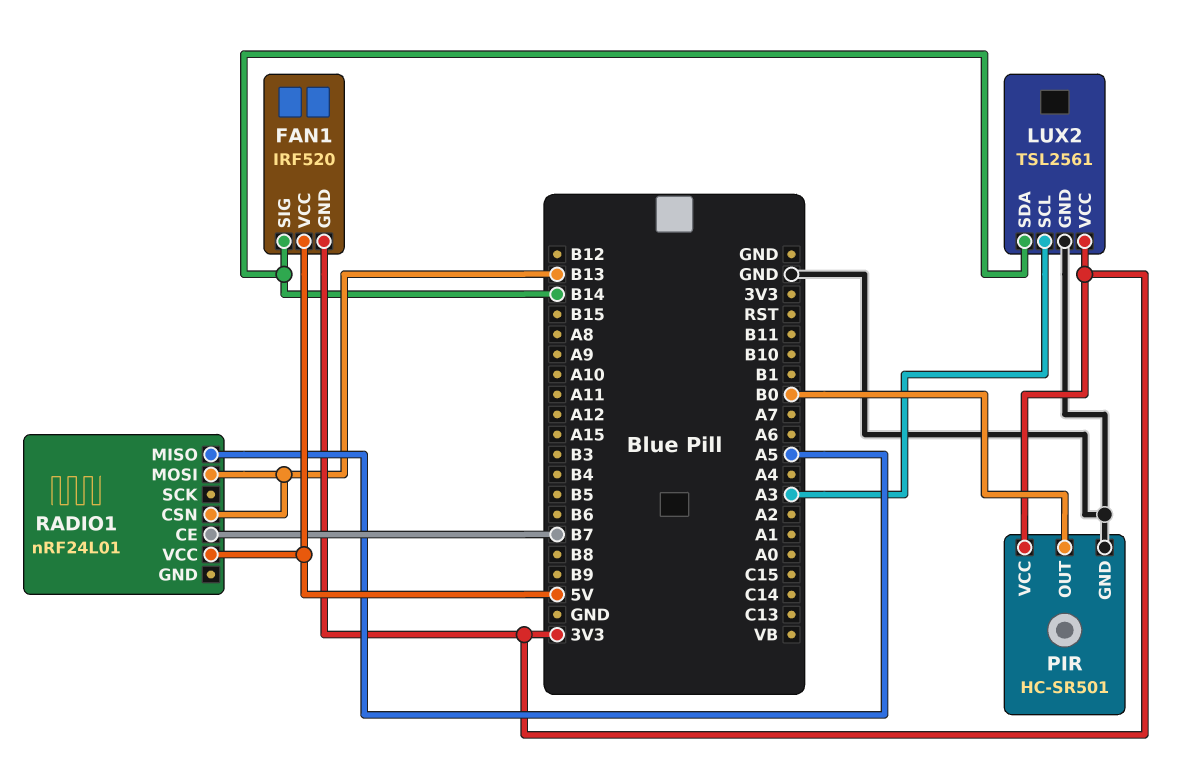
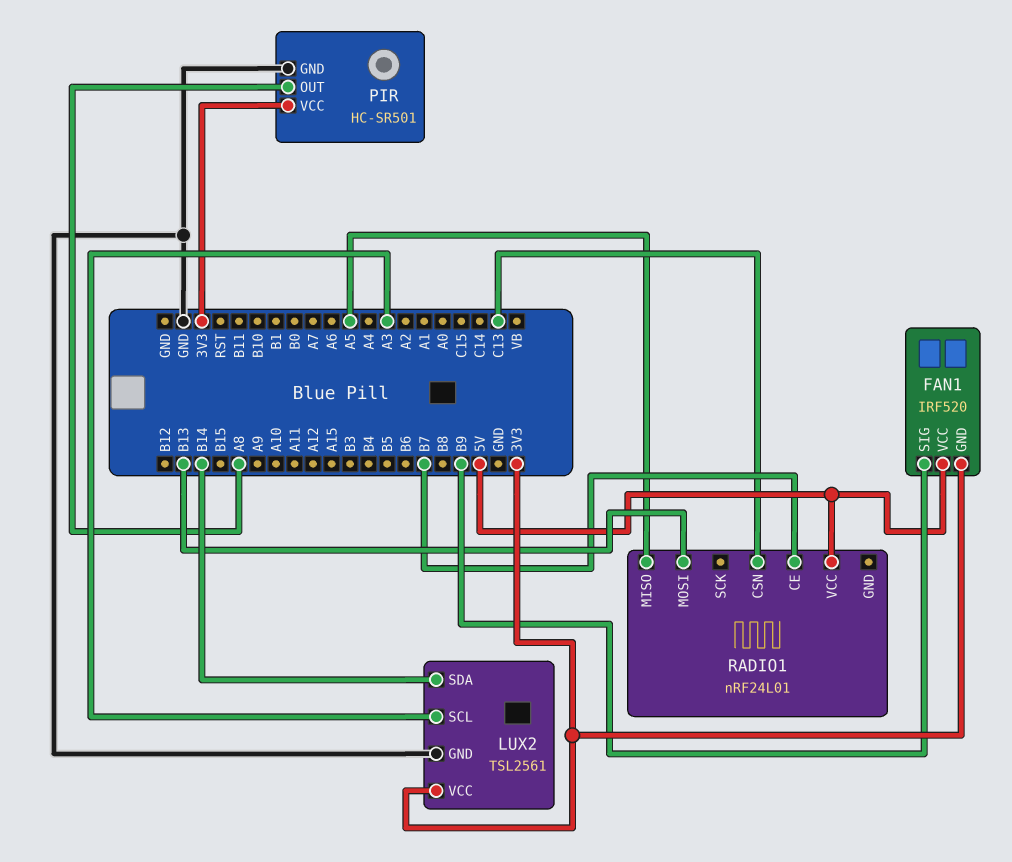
FAN1 pin SIG: B14 -> B9
PIR pin OUT: B0 -> A8
RADIO1 pin CSN: B13 -> C13

